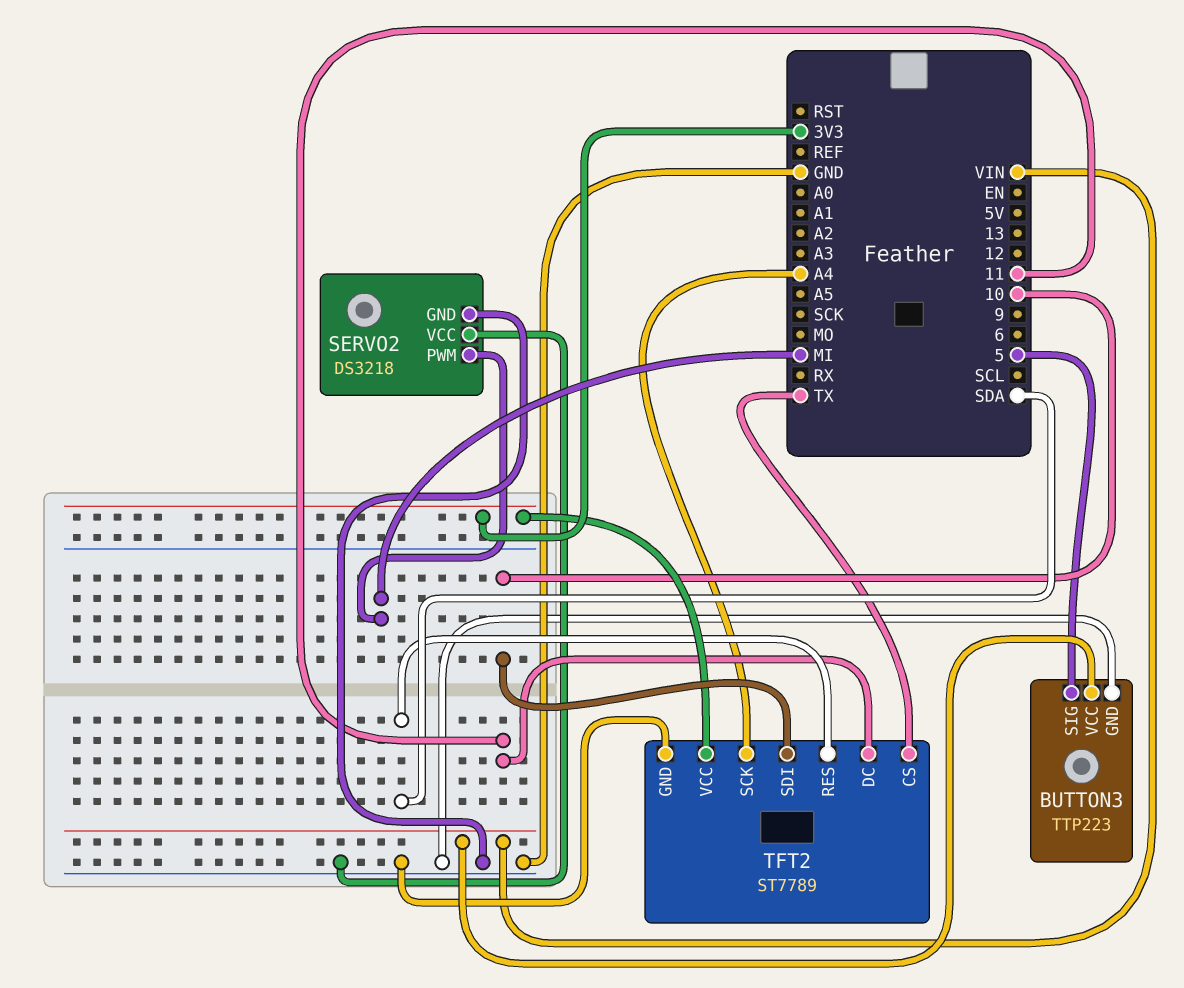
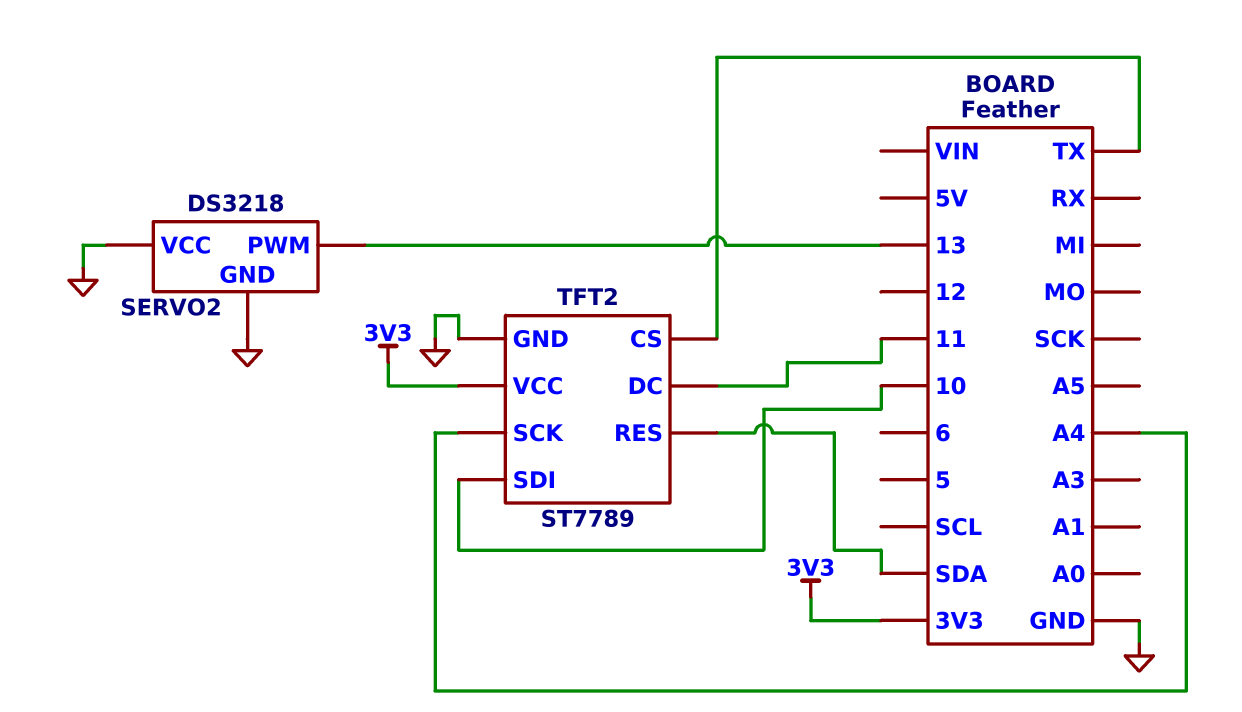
BUTTON3: TTP223 -> none
BUTTON3 pin GND: GND -> none
BUTTON3 pin SIG: 5 -> none
BUTTON3 pin VCC: VIN -> none
SERVO2 pin PWM: MI -> 13

